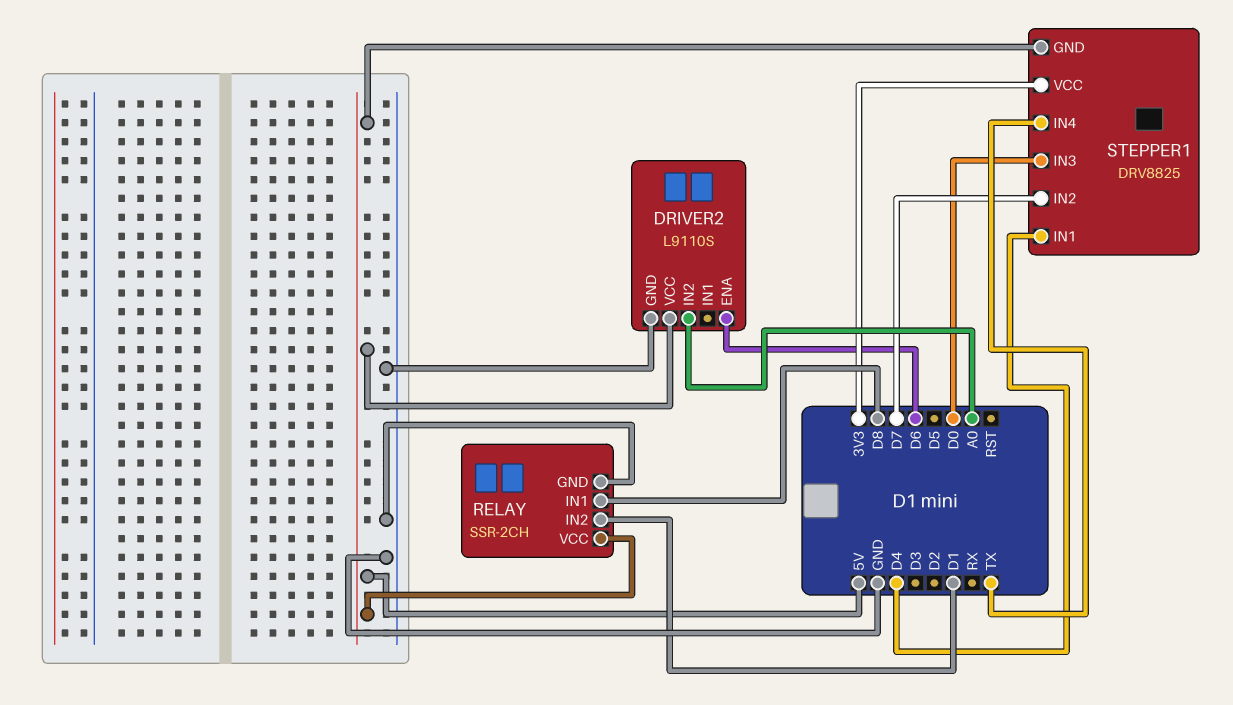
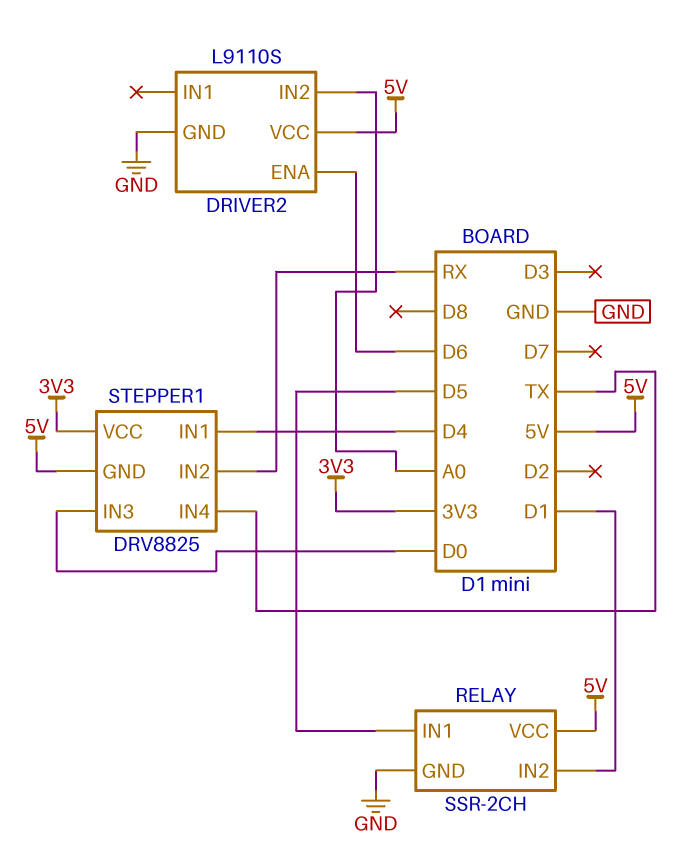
RELAY pin IN1: D8 -> D5
STEPPER1 pin IN2: D7 -> RX

